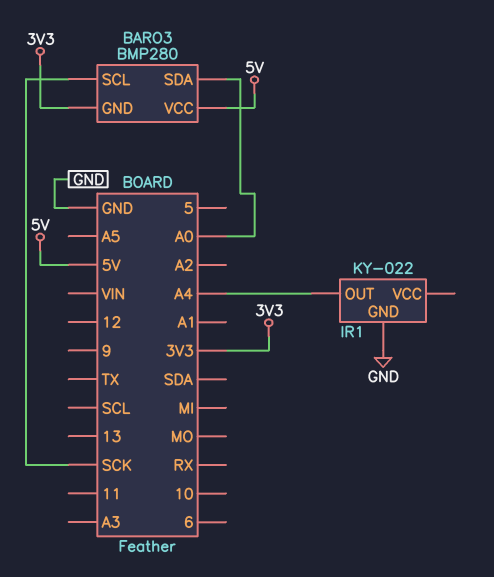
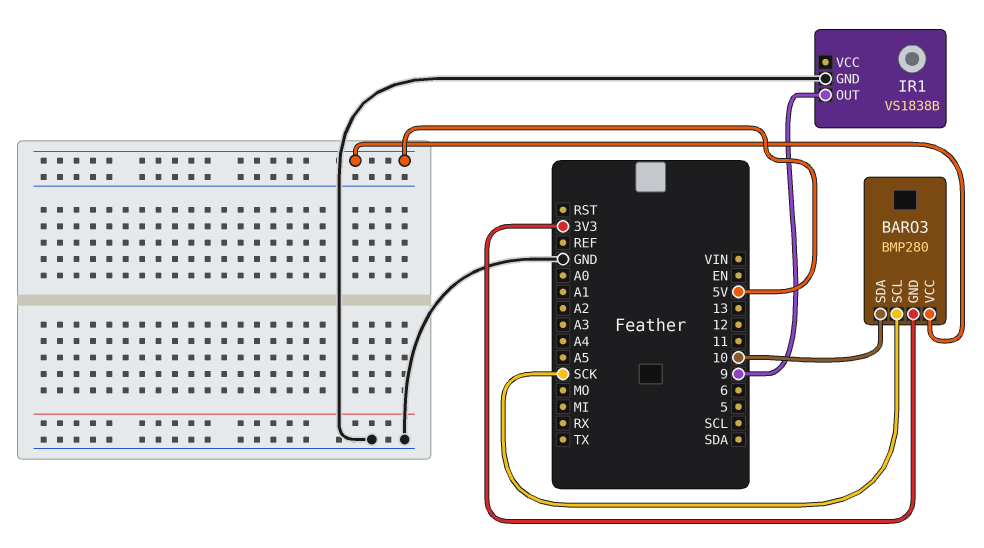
BARO3 pin SDA: A0 -> 10
IR1: KY-022 -> VS1838B
IR1 pin OUT: A4 -> 9

